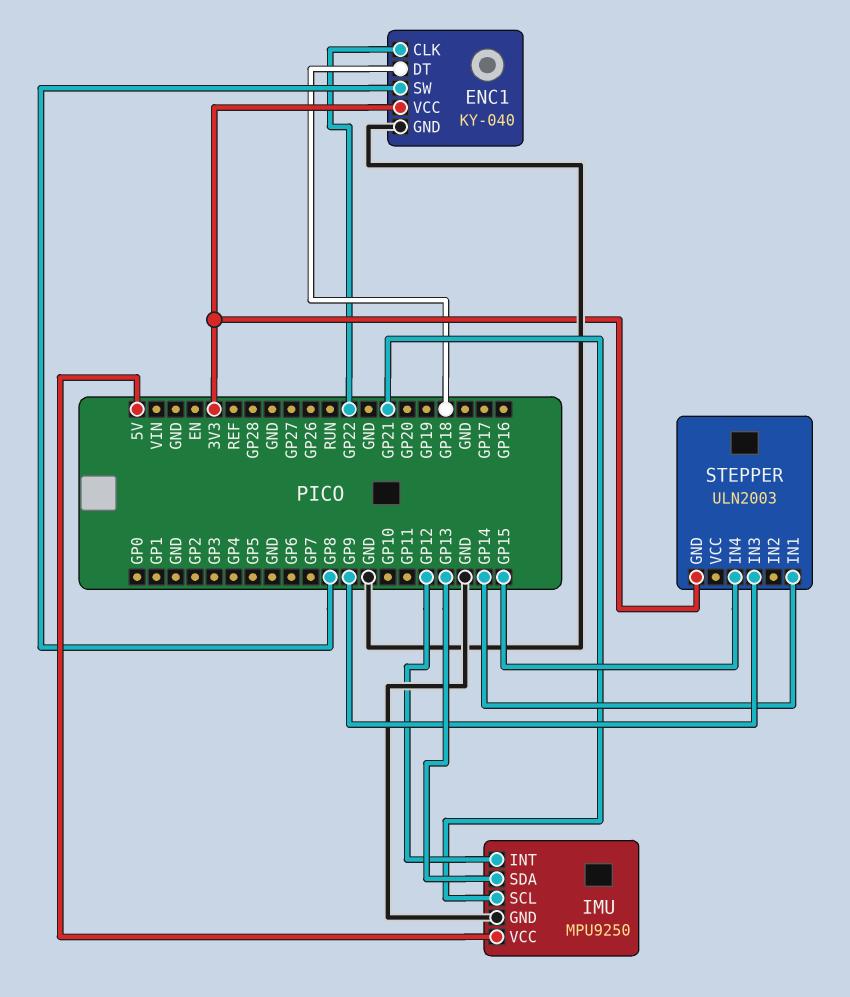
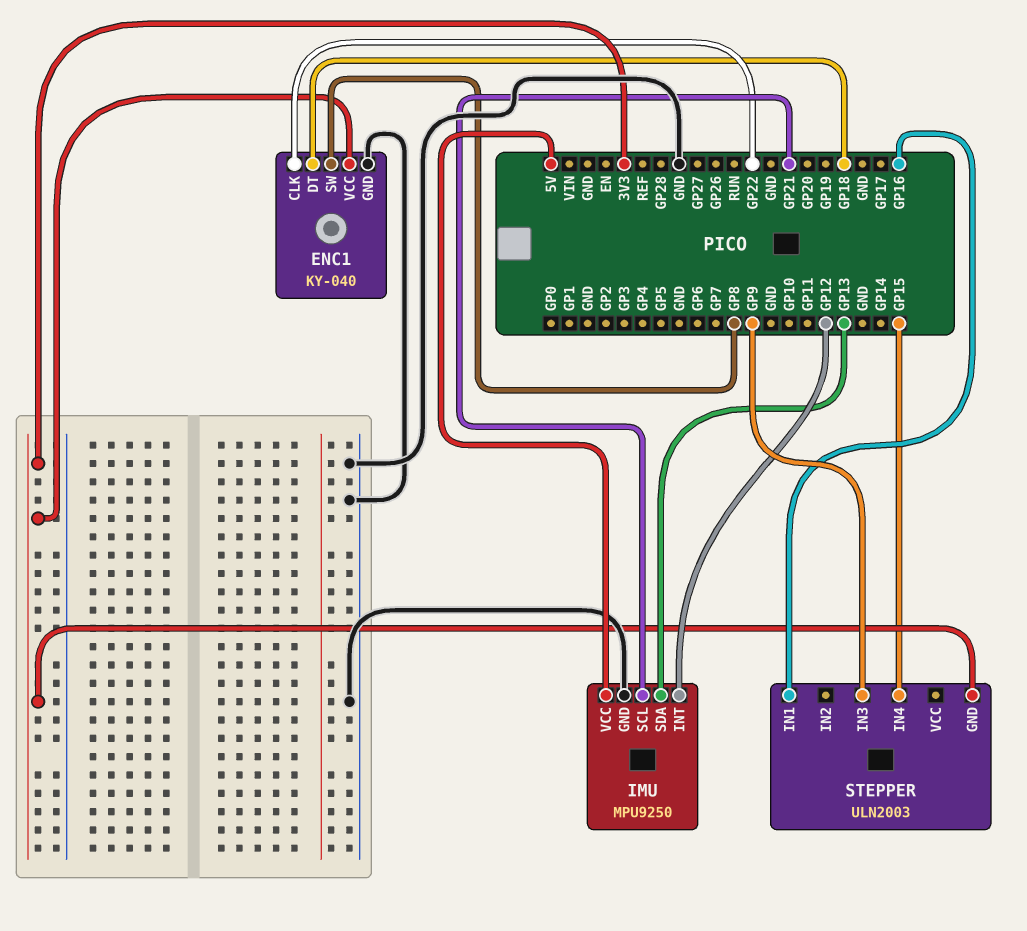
STEPPER pin IN1: GP14 -> GP16

